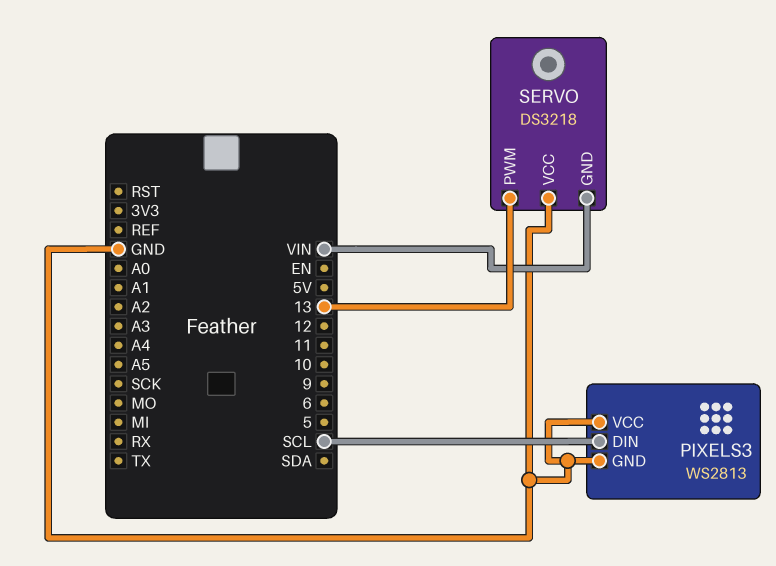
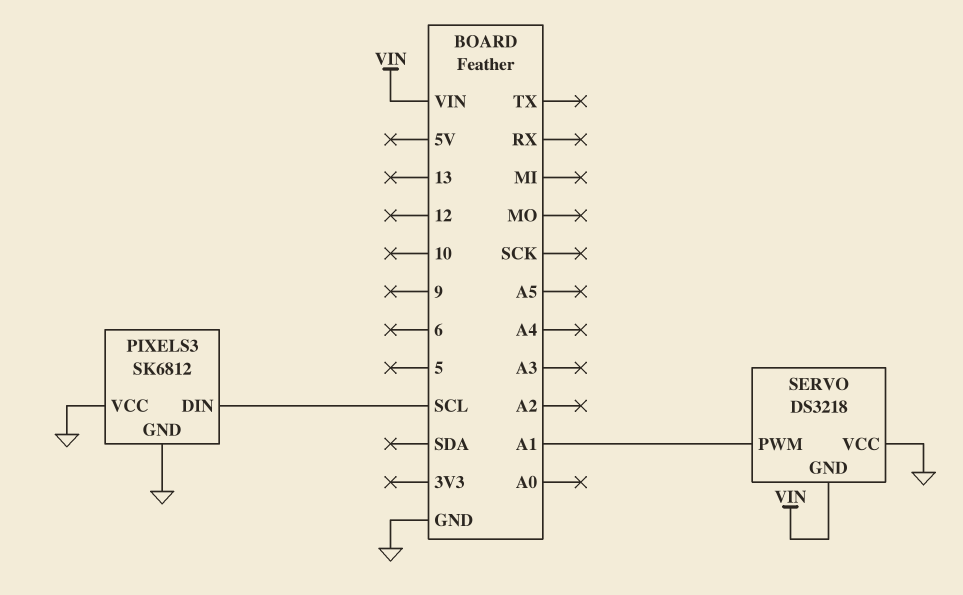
PIXELS3: WS2813 -> SK6812
SERVO pin PWM: 13 -> A1

